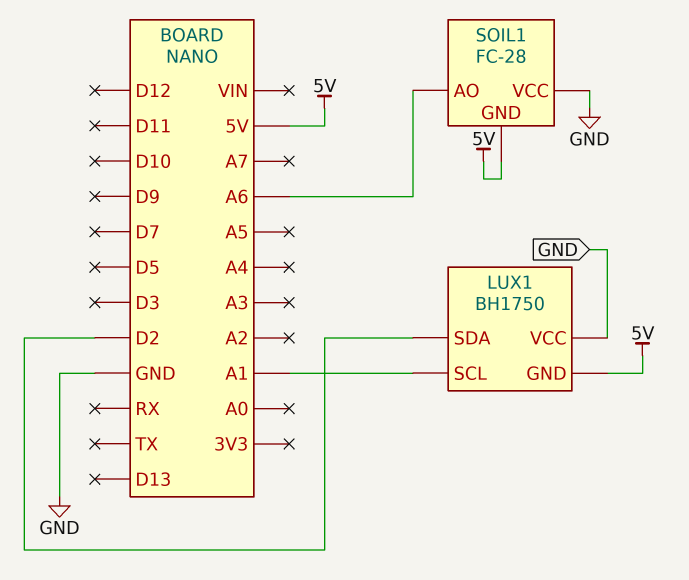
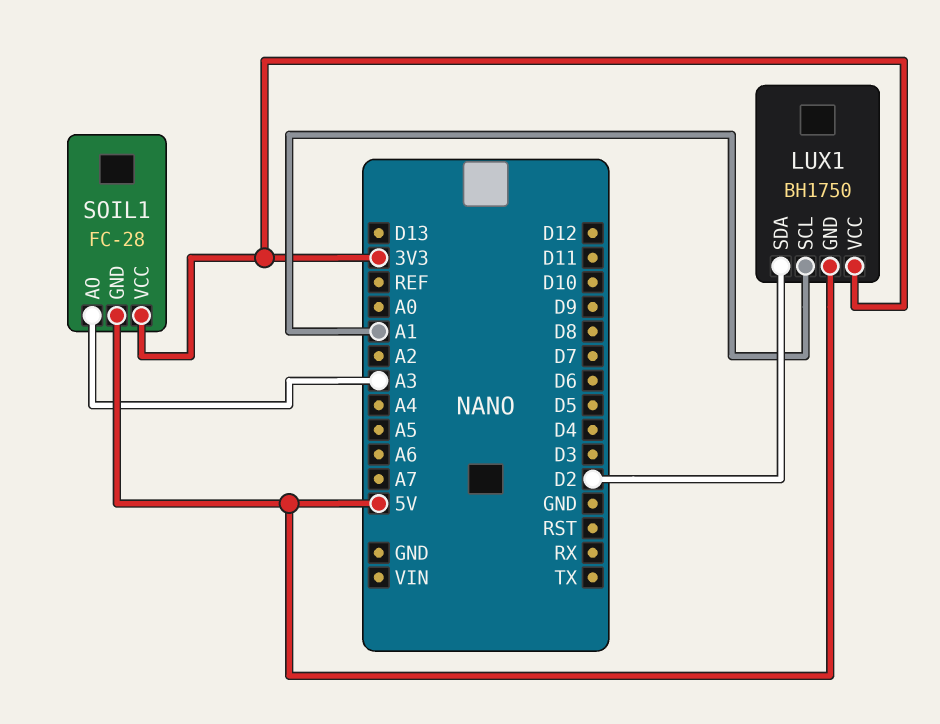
LUX1 pin VCC: GND -> 3V3
SOIL1 pin AO: A6 -> A3
SOIL1 pin VCC: GND -> 3V3

